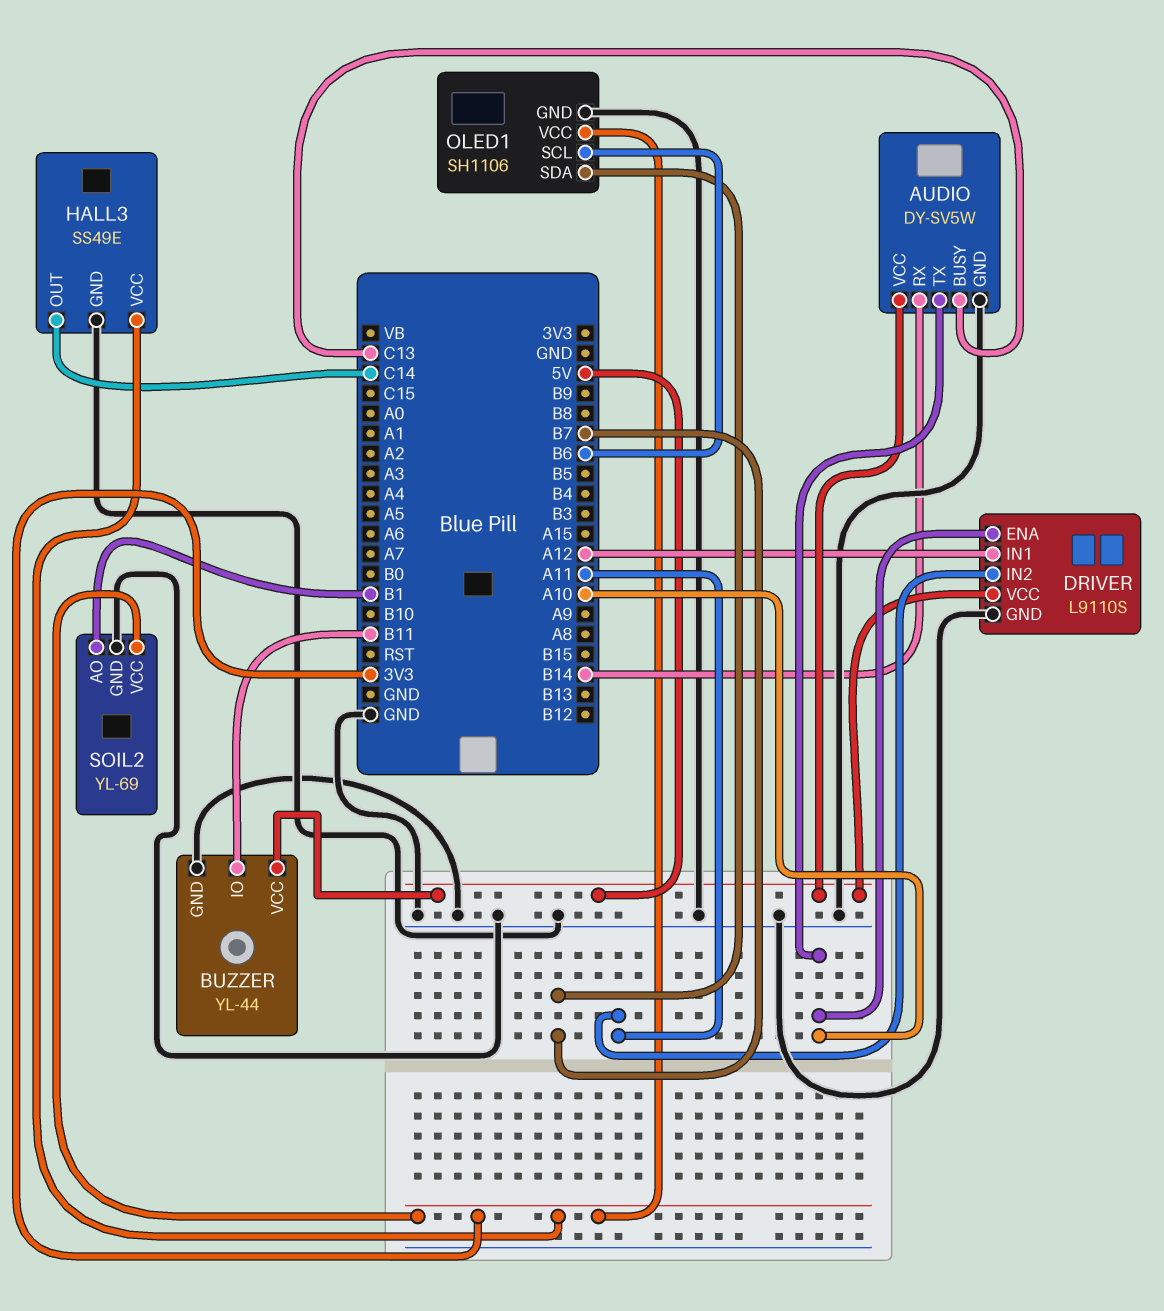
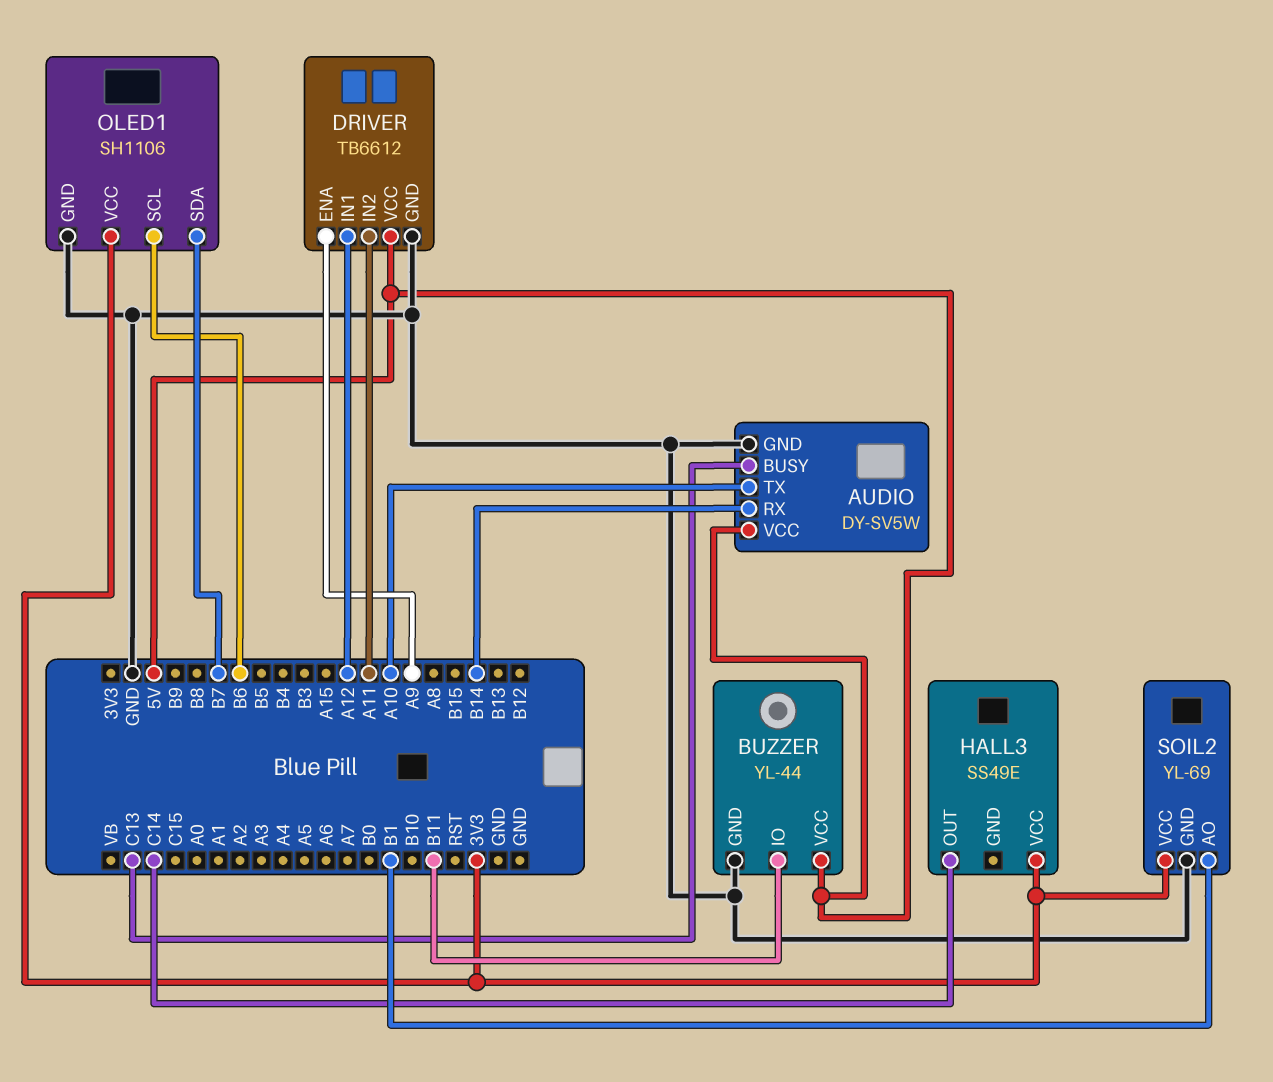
DRIVER: L9110S -> TB6612
DRIVER pin ENA: A10 -> A9
HALL3 pin GND: GND -> none

